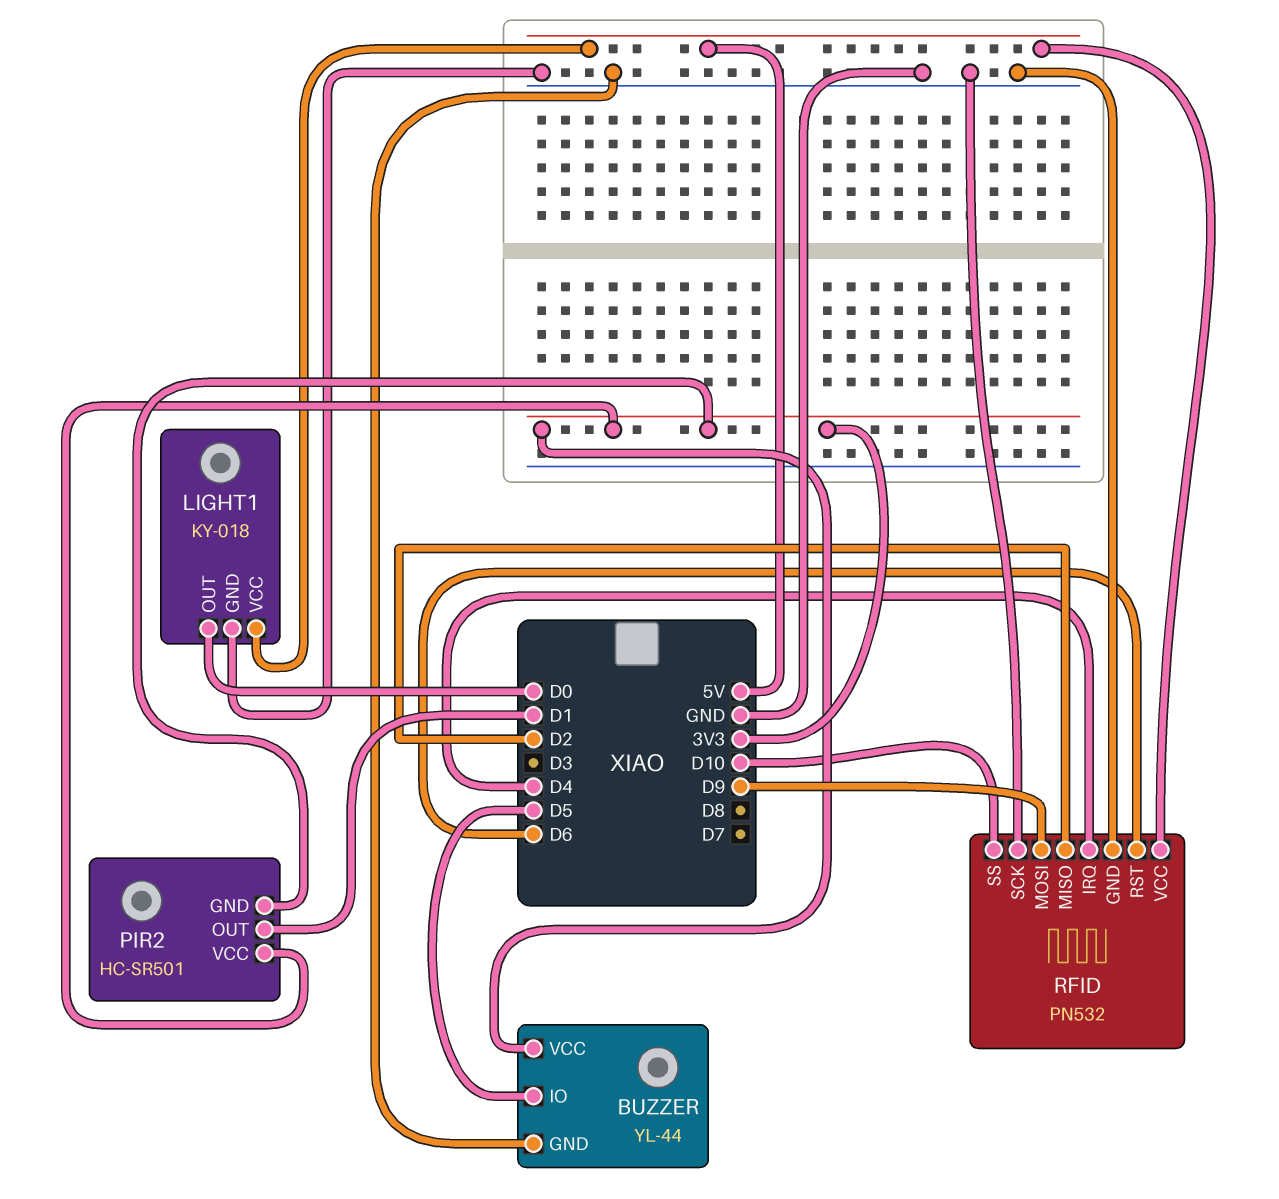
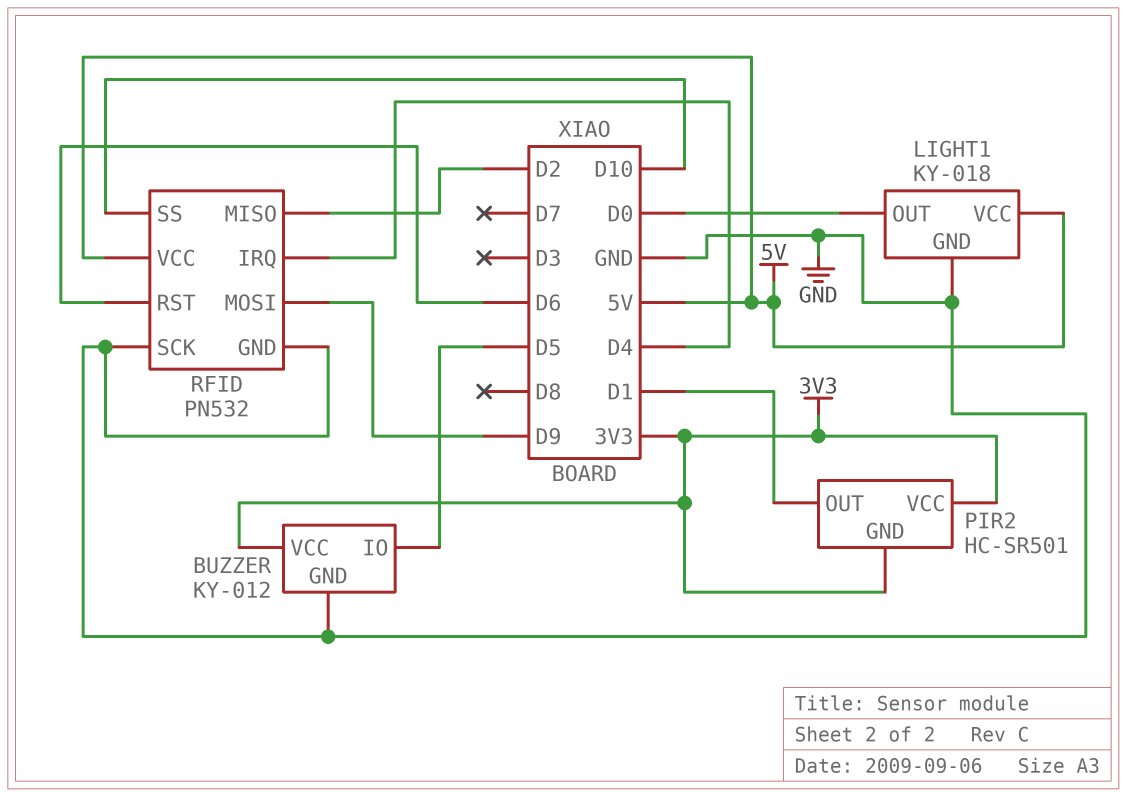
BUZZER: YL-44 -> KY-012

